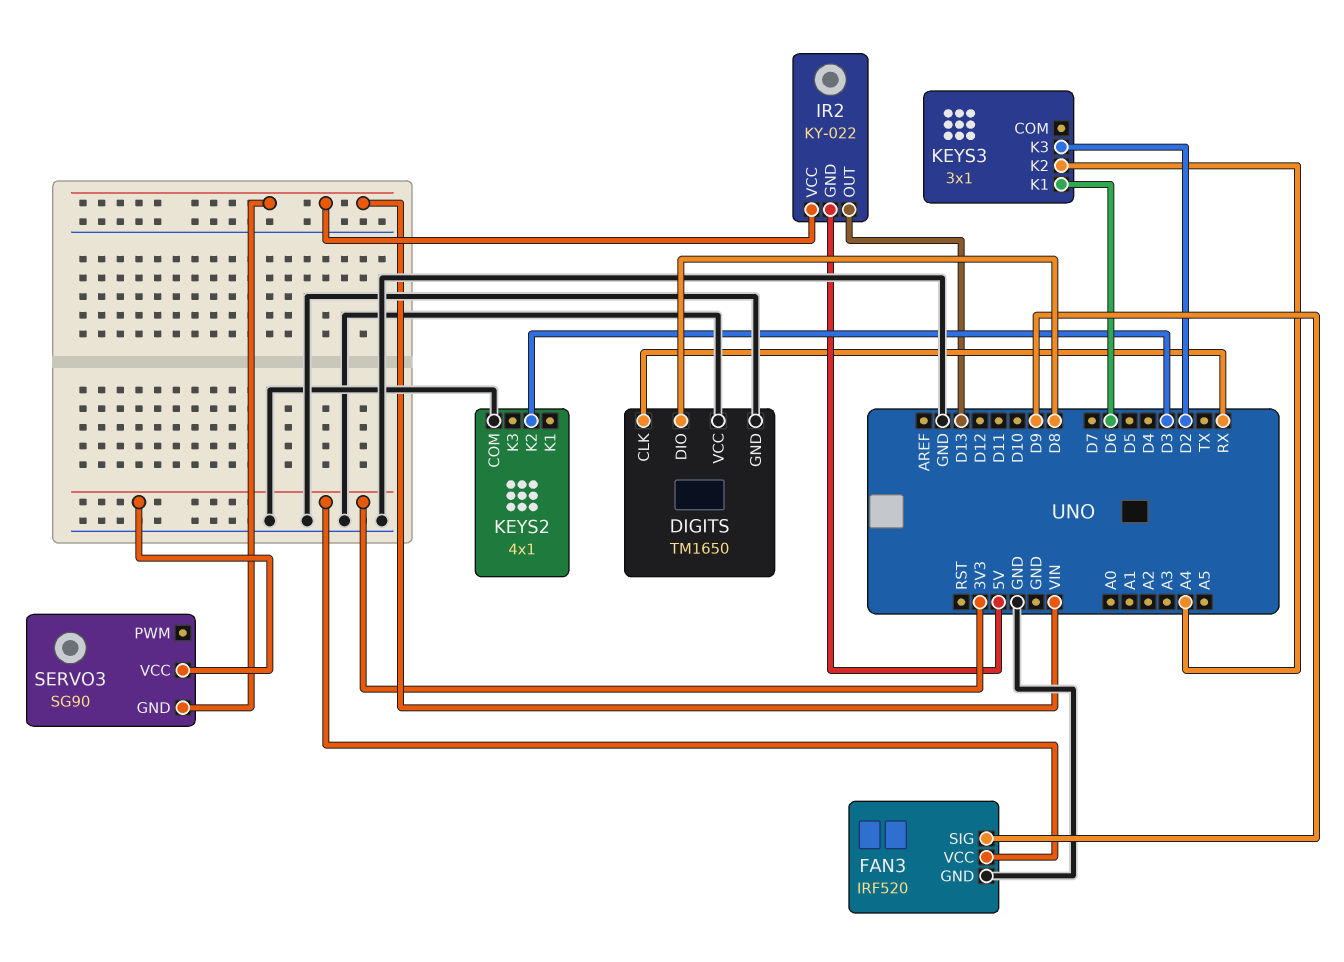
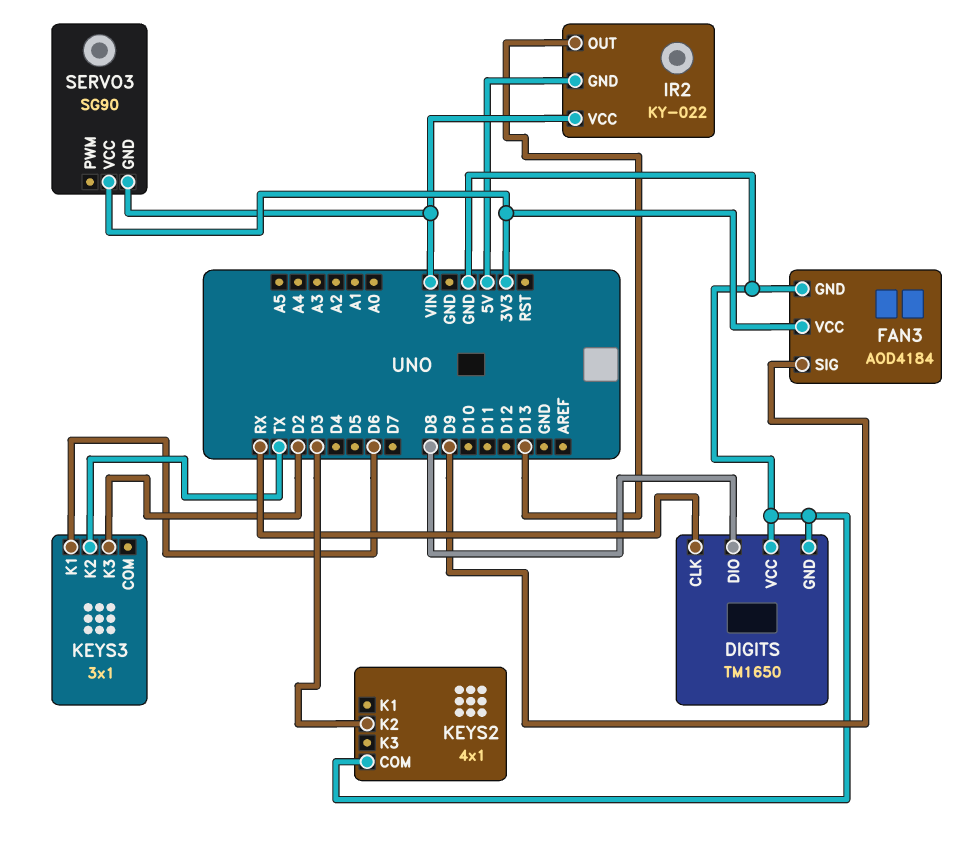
FAN3: IRF520 -> AOD4184
KEYS3 pin K2: A4 -> TX

